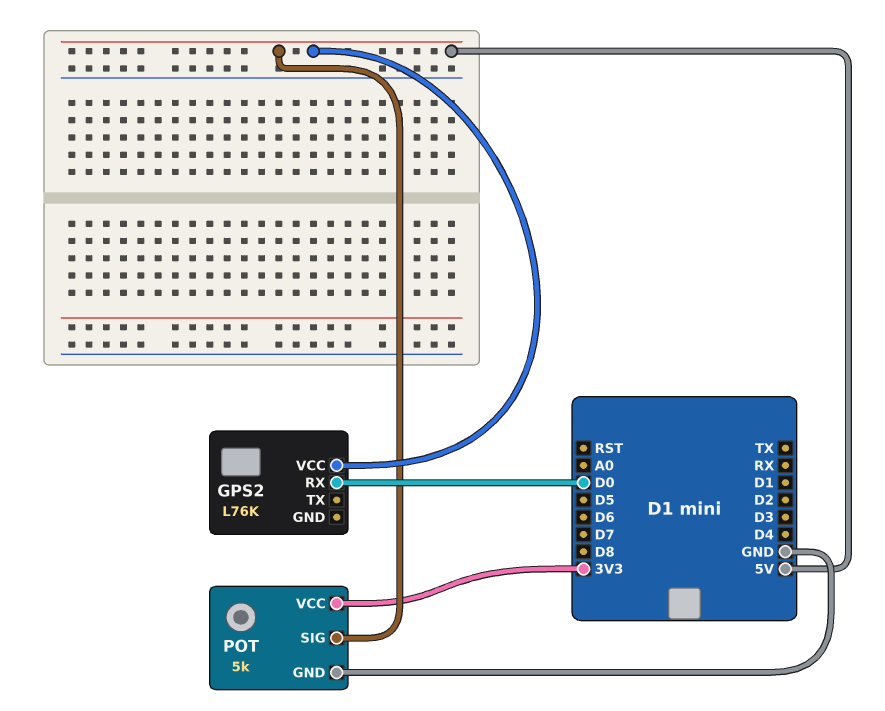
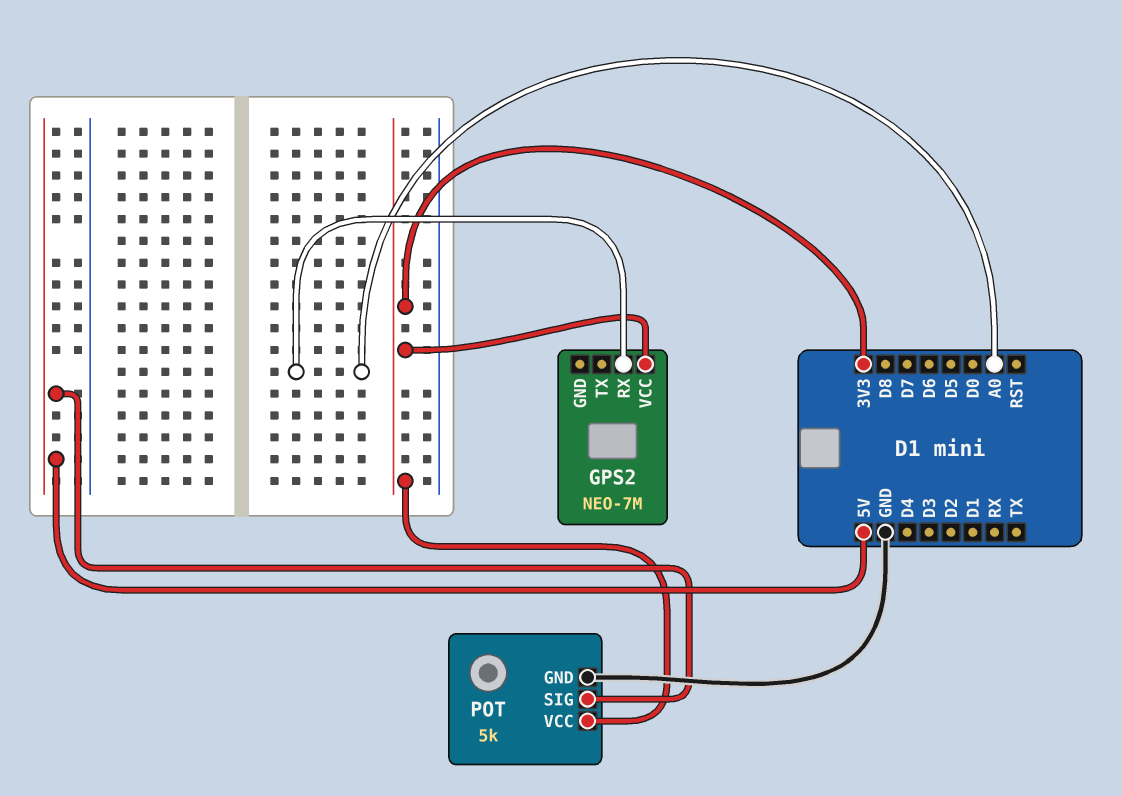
GPS2: L76K -> NEO-7M
GPS2 pin RX: D0 -> A0
GPS2 pin VCC: 5V -> 3V3

